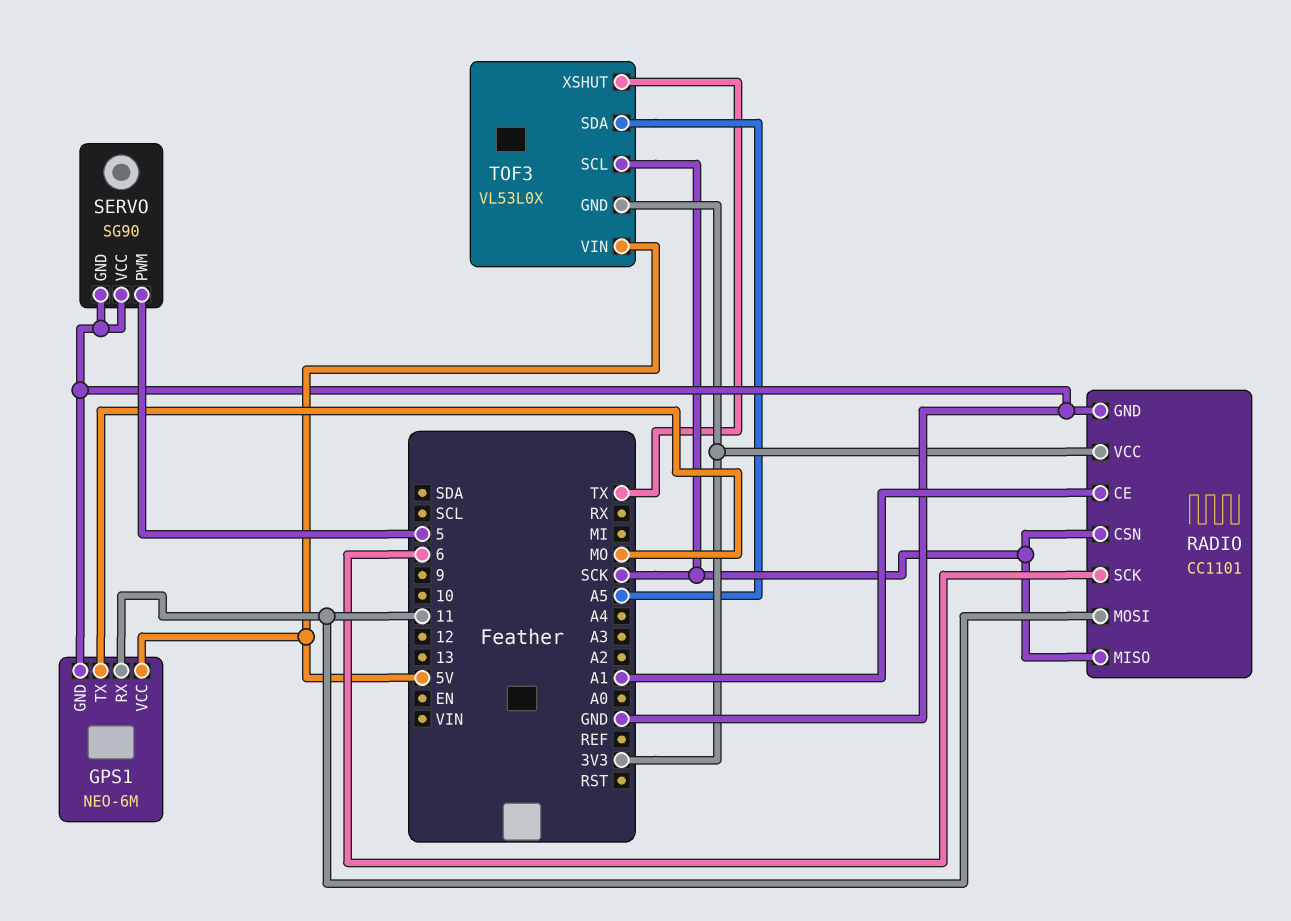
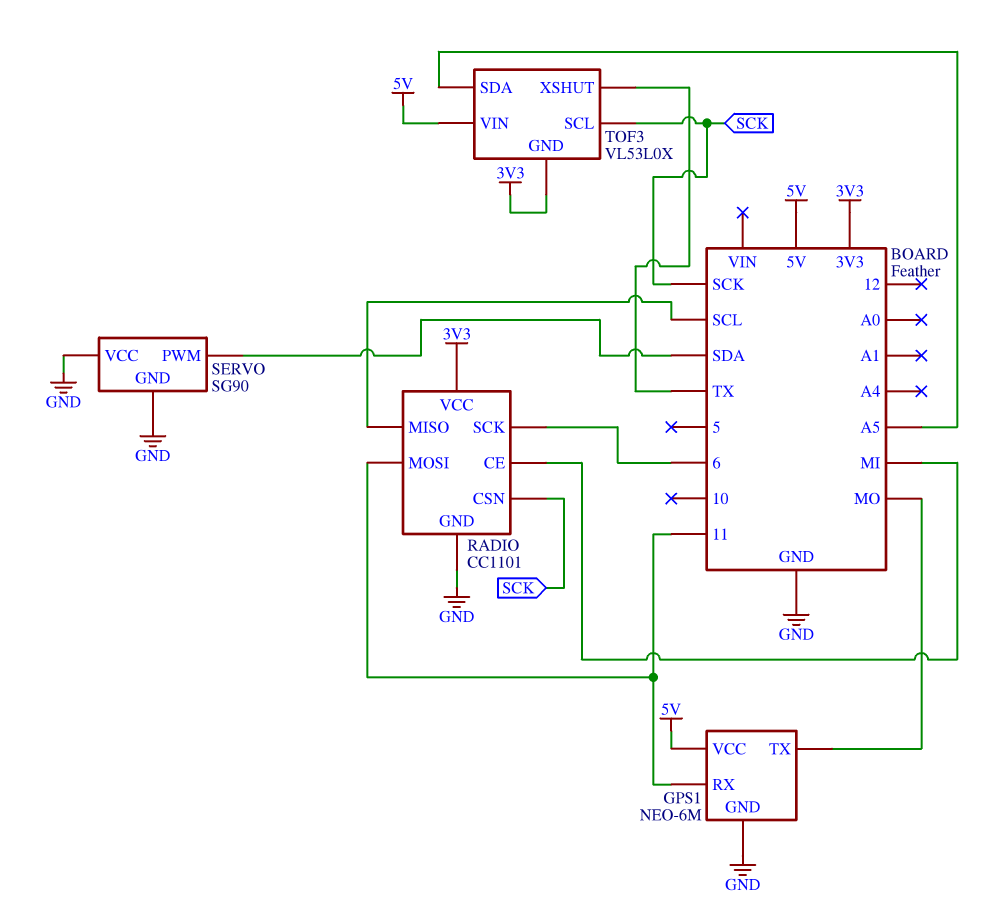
RADIO pin CE: A1 -> MI
RADIO pin MISO: SCK -> SCL
SERVO pin PWM: 5 -> SDA

